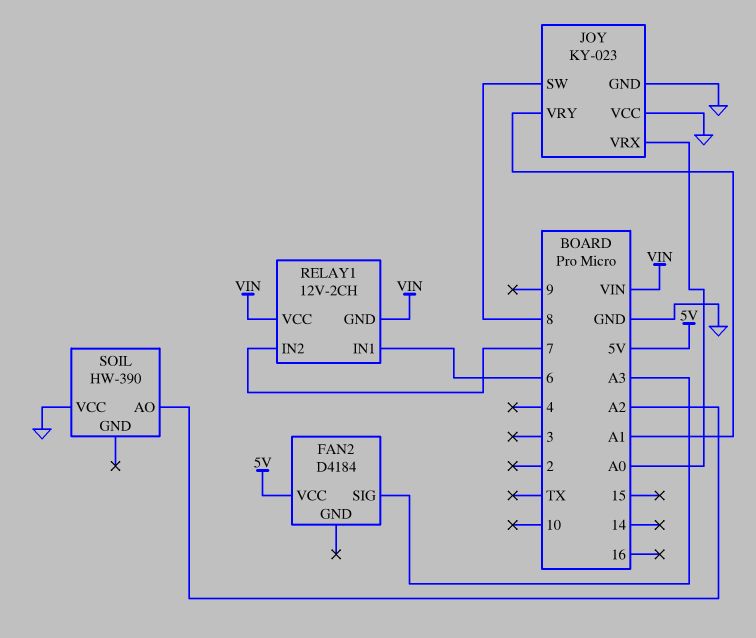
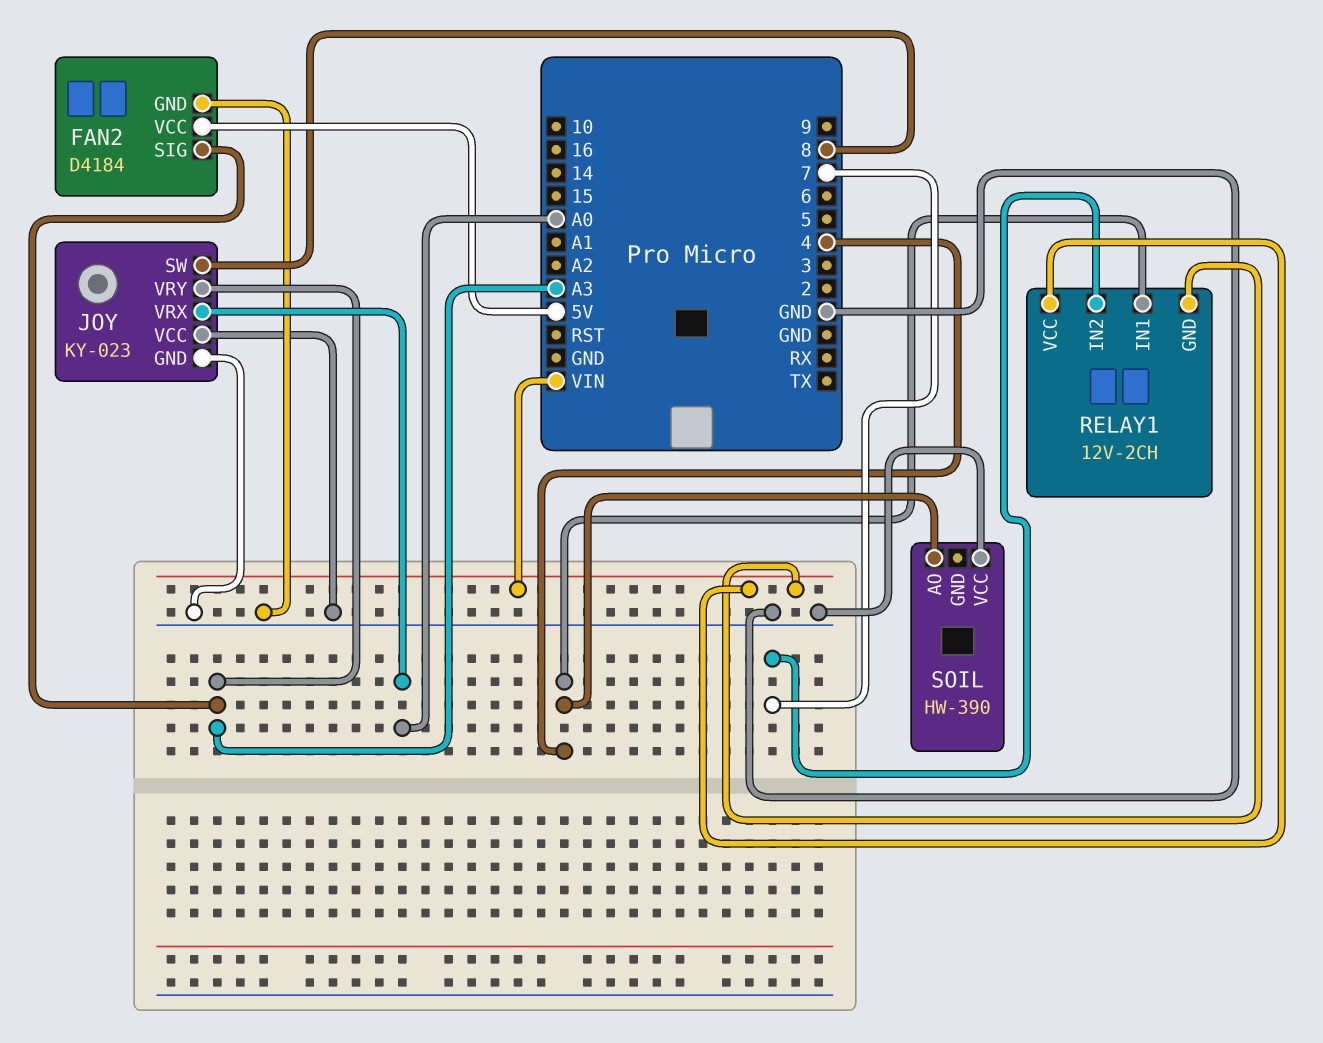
FAN2 pin GND: none -> GND
JOY pin VRY: A1 -> A3
RELAY1 pin IN1: 6 -> 4
SOIL pin AO: A2 -> 4

